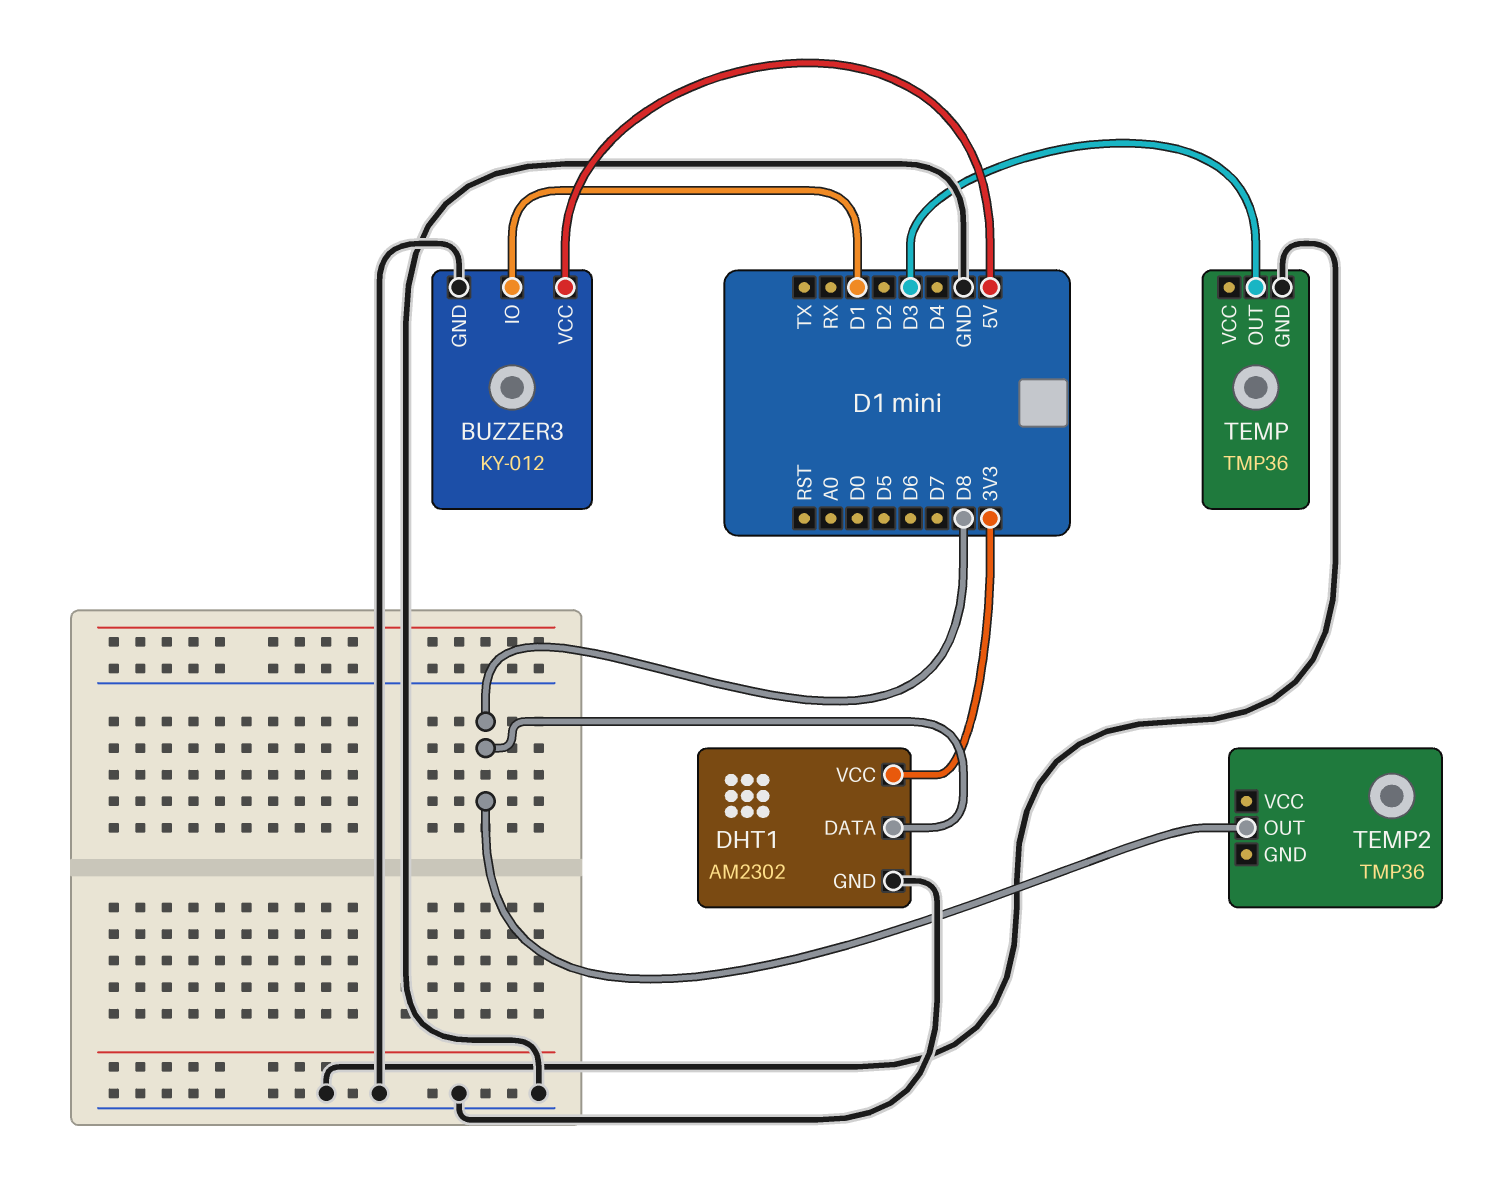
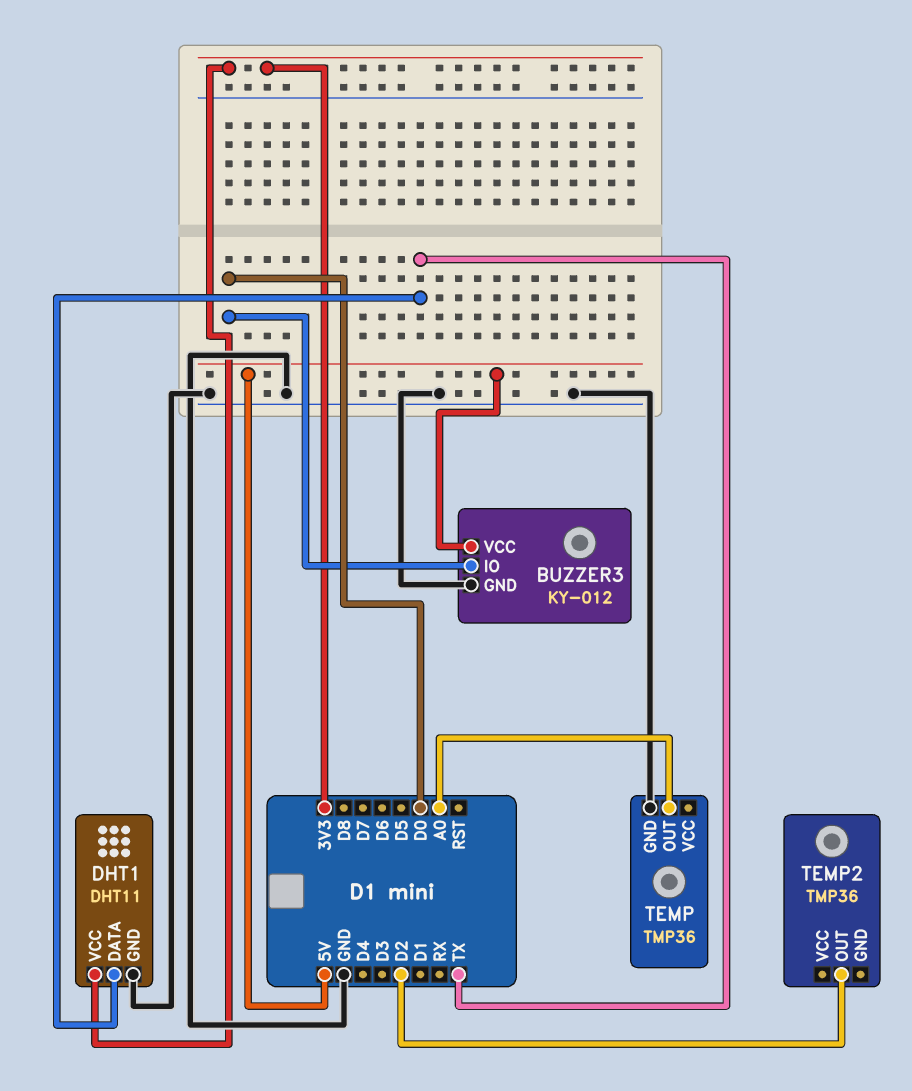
BUZZER3 pin IO: D1 -> D0
DHT1: AM2302 -> DHT11
DHT1 pin DATA: D8 -> TX
TEMP pin OUT: D3 -> A0
TEMP2 pin OUT: D8 -> D2

